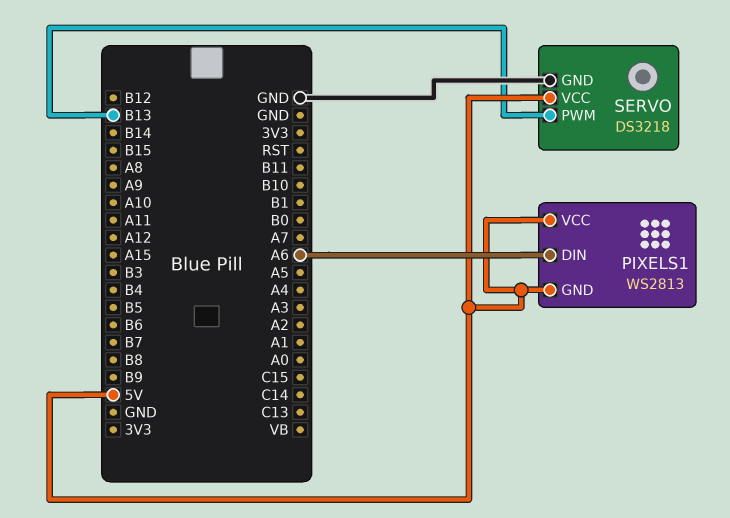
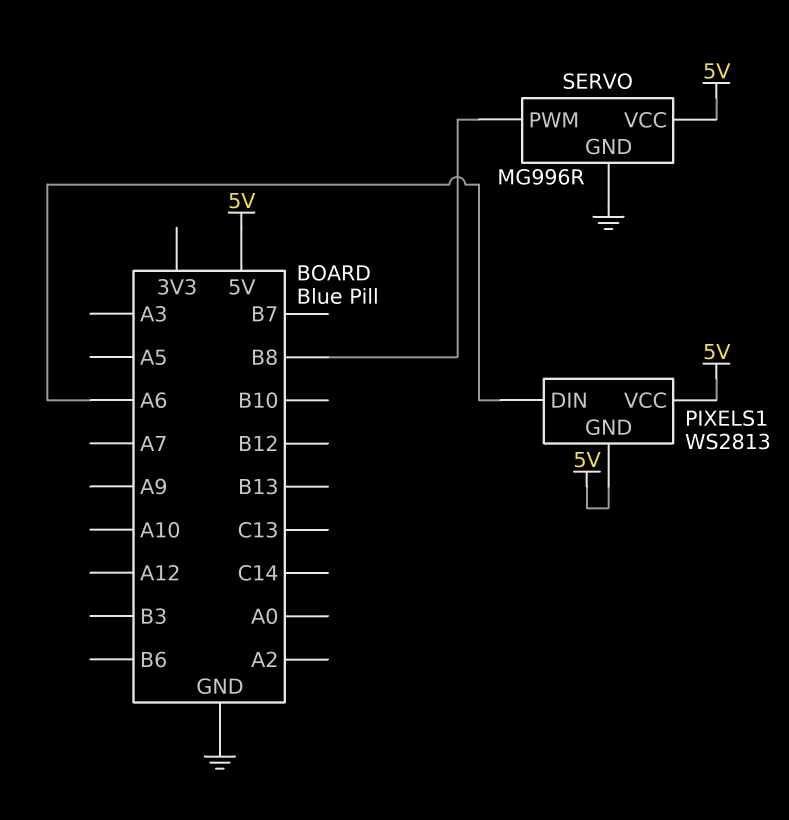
SERVO: DS3218 -> MG996R
SERVO pin PWM: B13 -> B8

